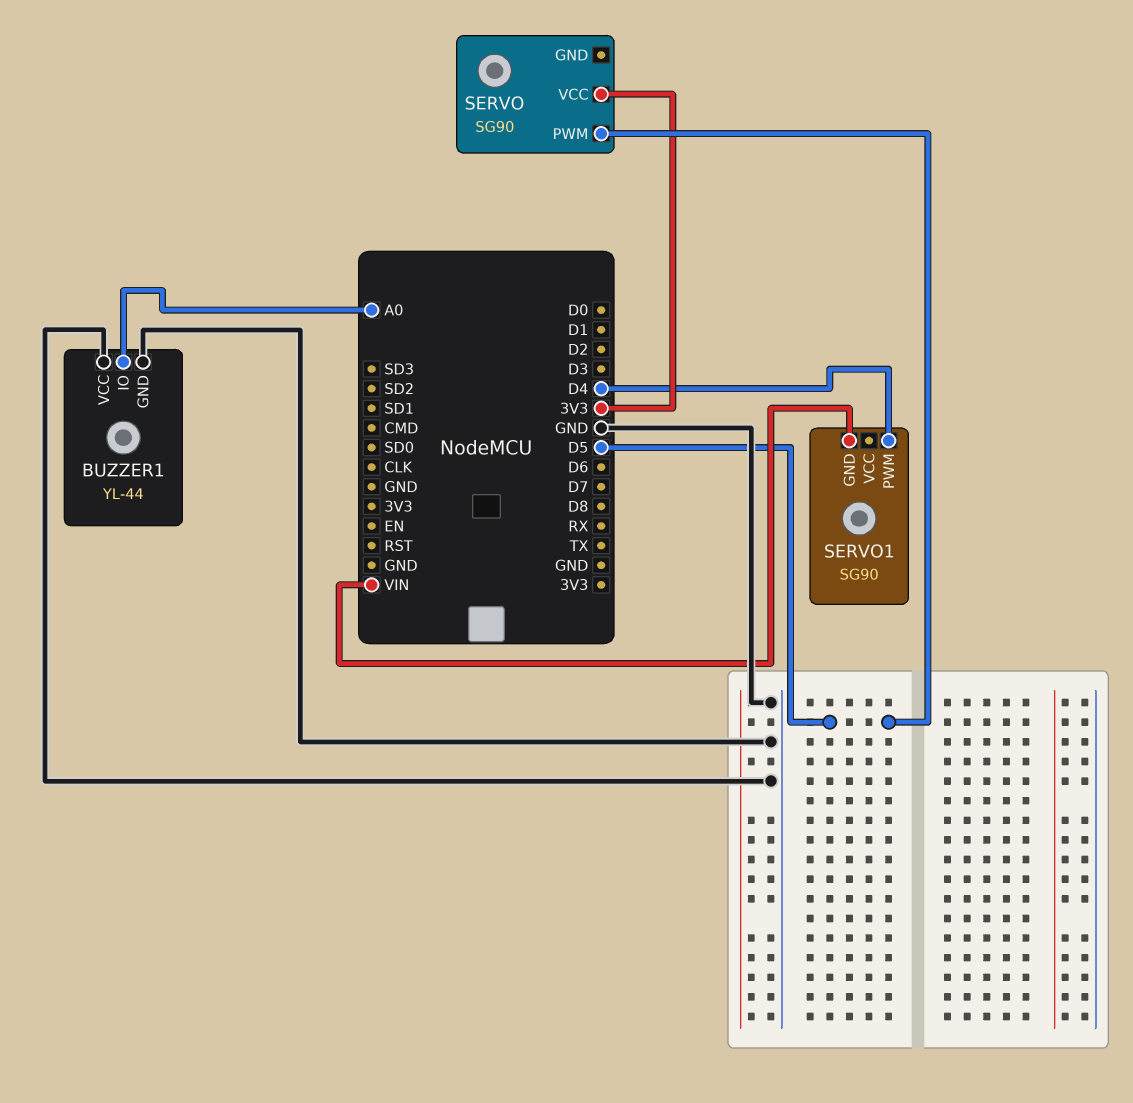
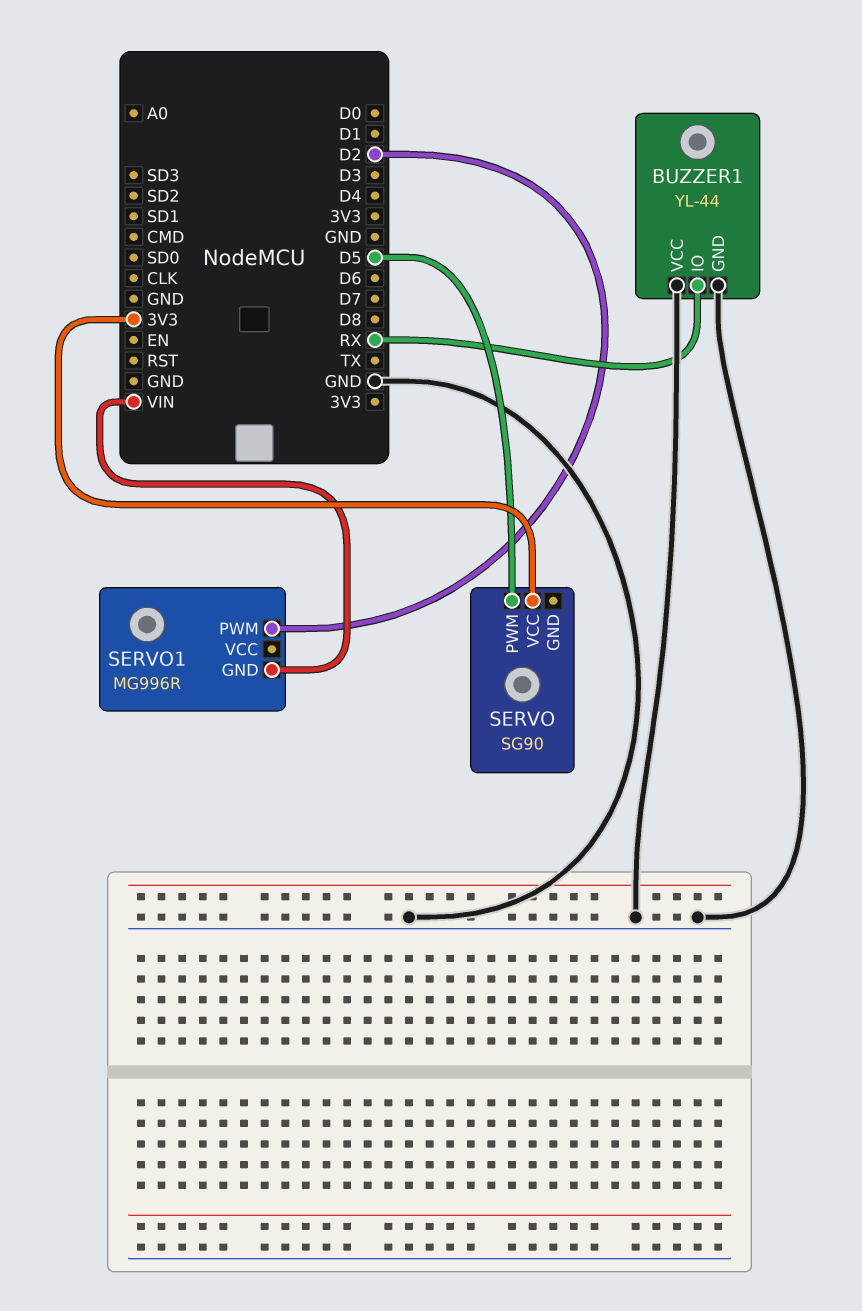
BUZZER1 pin IO: A0 -> RX
SERVO1: SG90 -> MG996R
SERVO1 pin PWM: D4 -> D2

